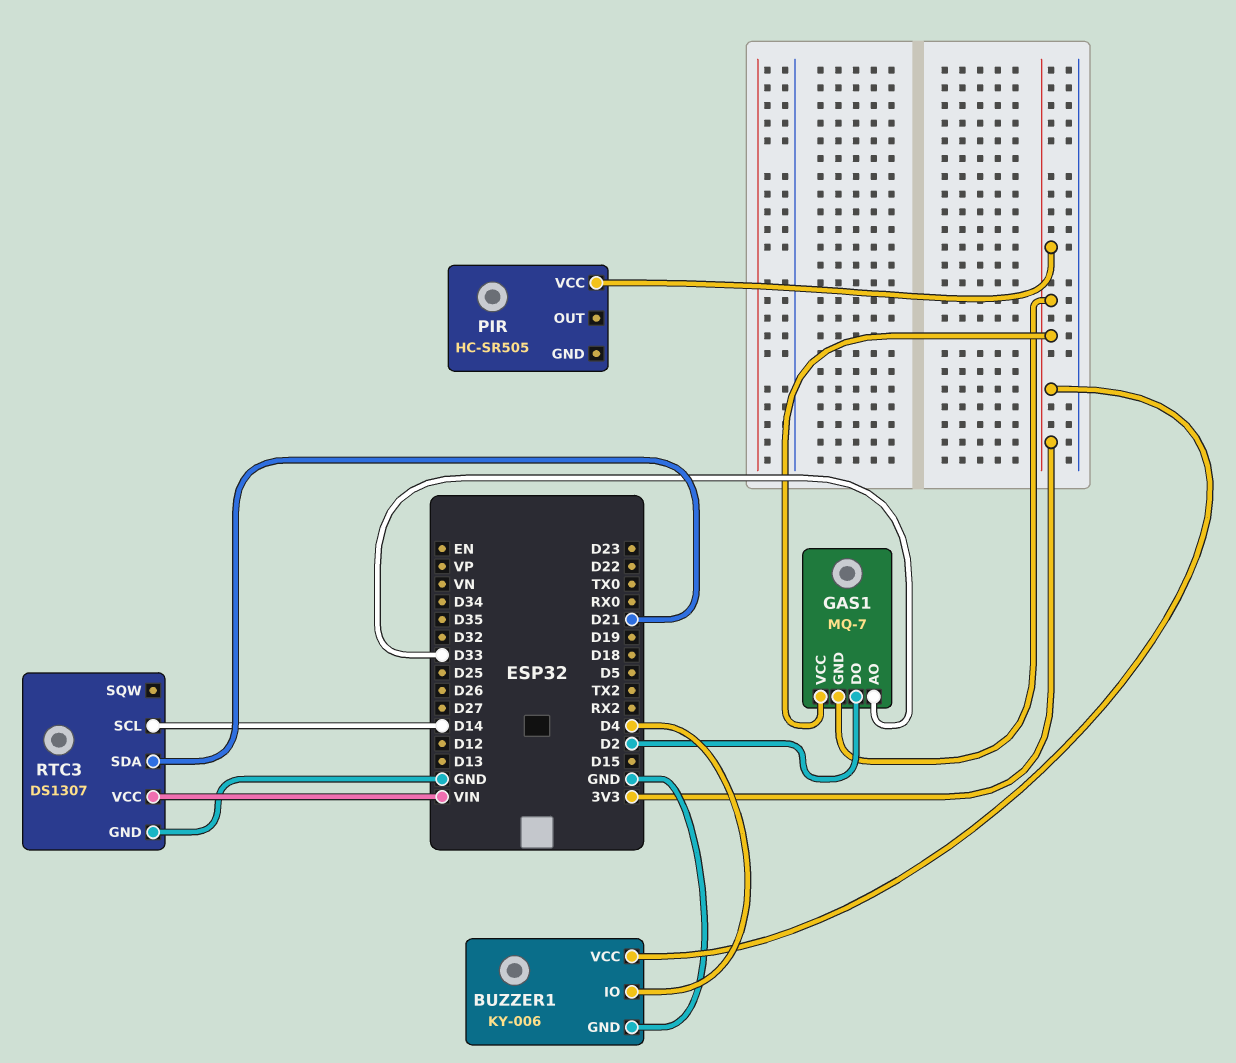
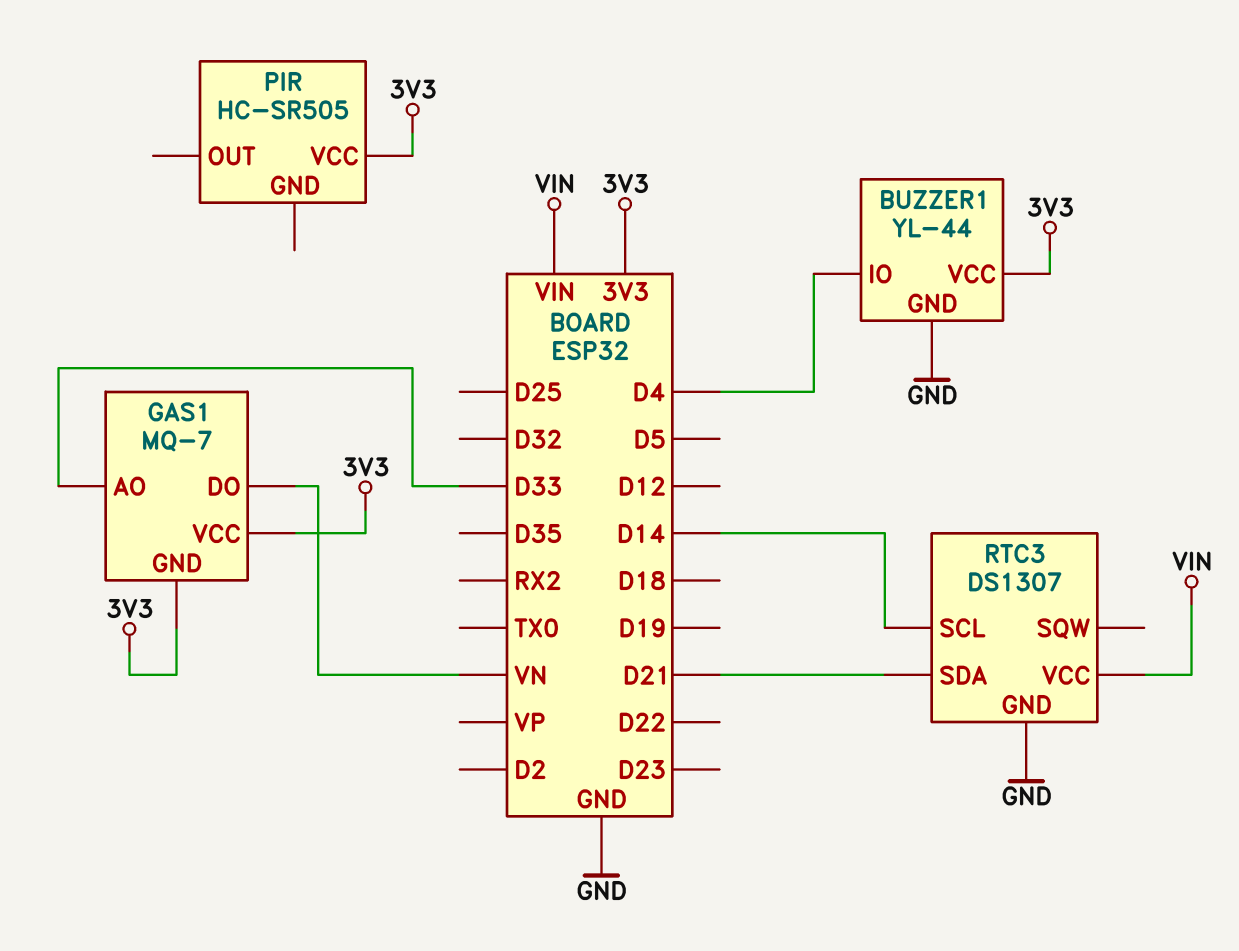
BUZZER1: KY-006 -> YL-44
GAS1 pin DO: D2 -> VN

